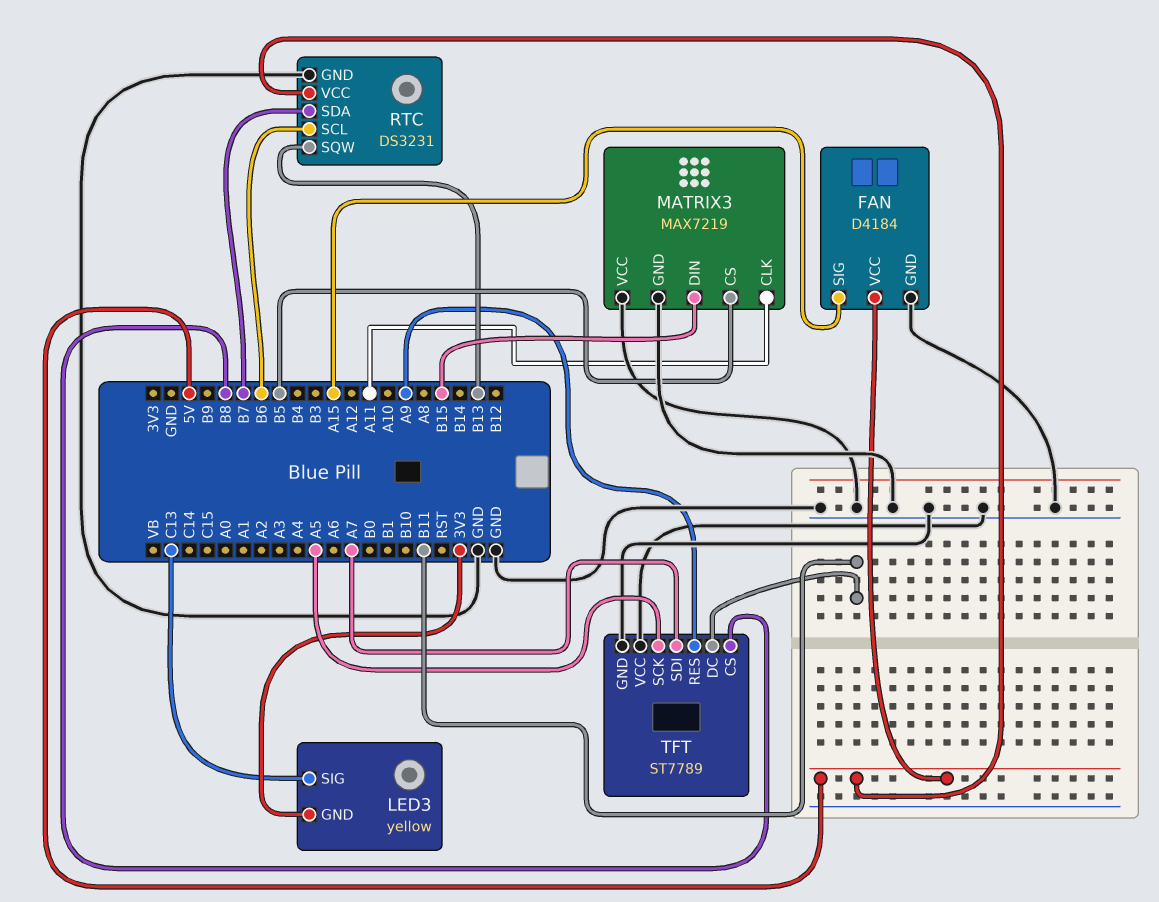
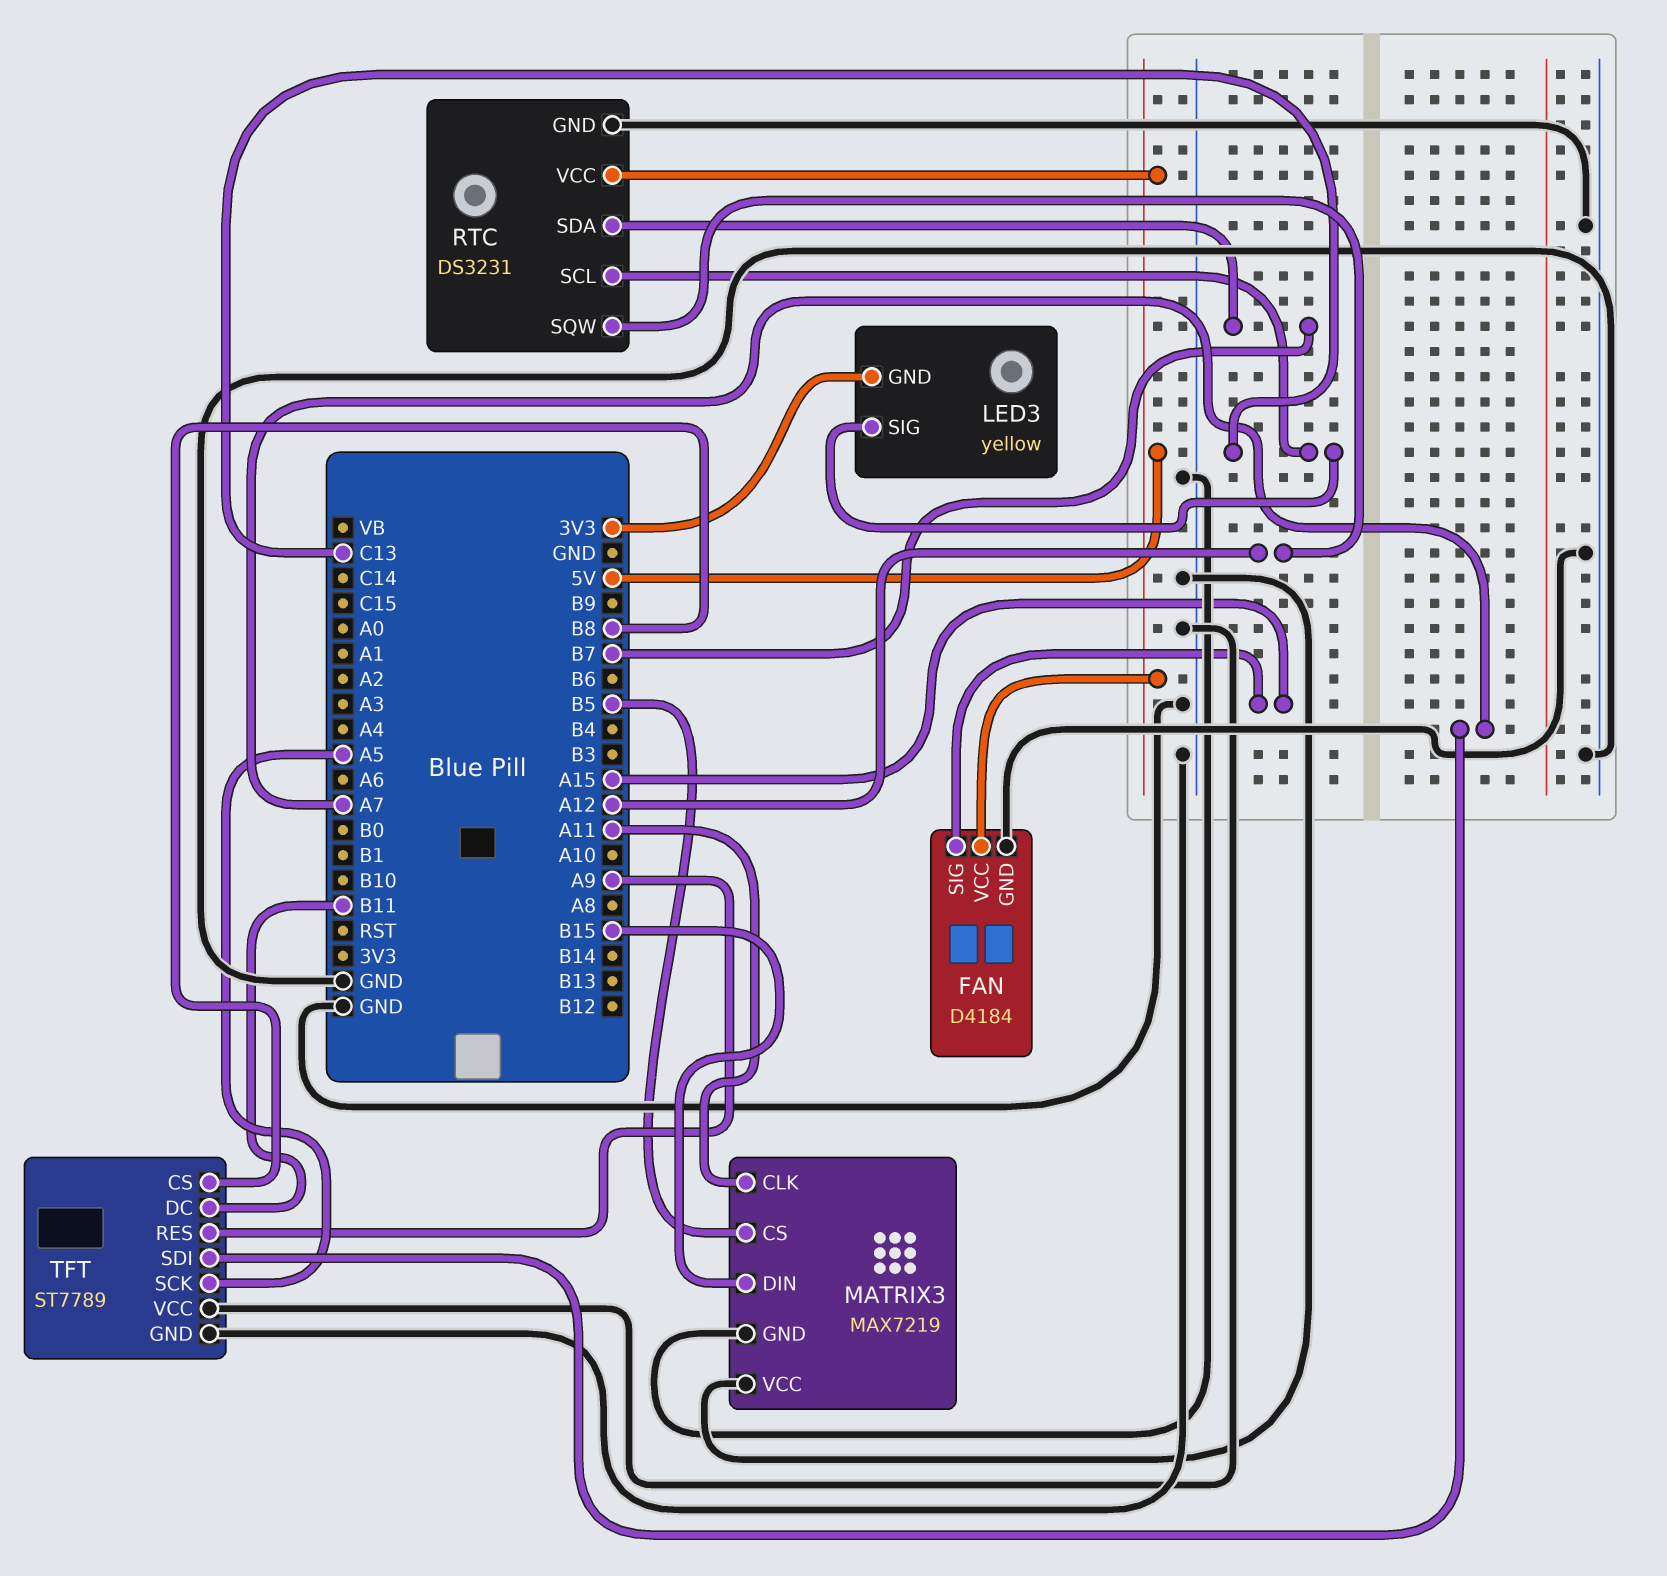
RTC pin SCL: B6 -> C13
RTC pin SQW: B13 -> A12

